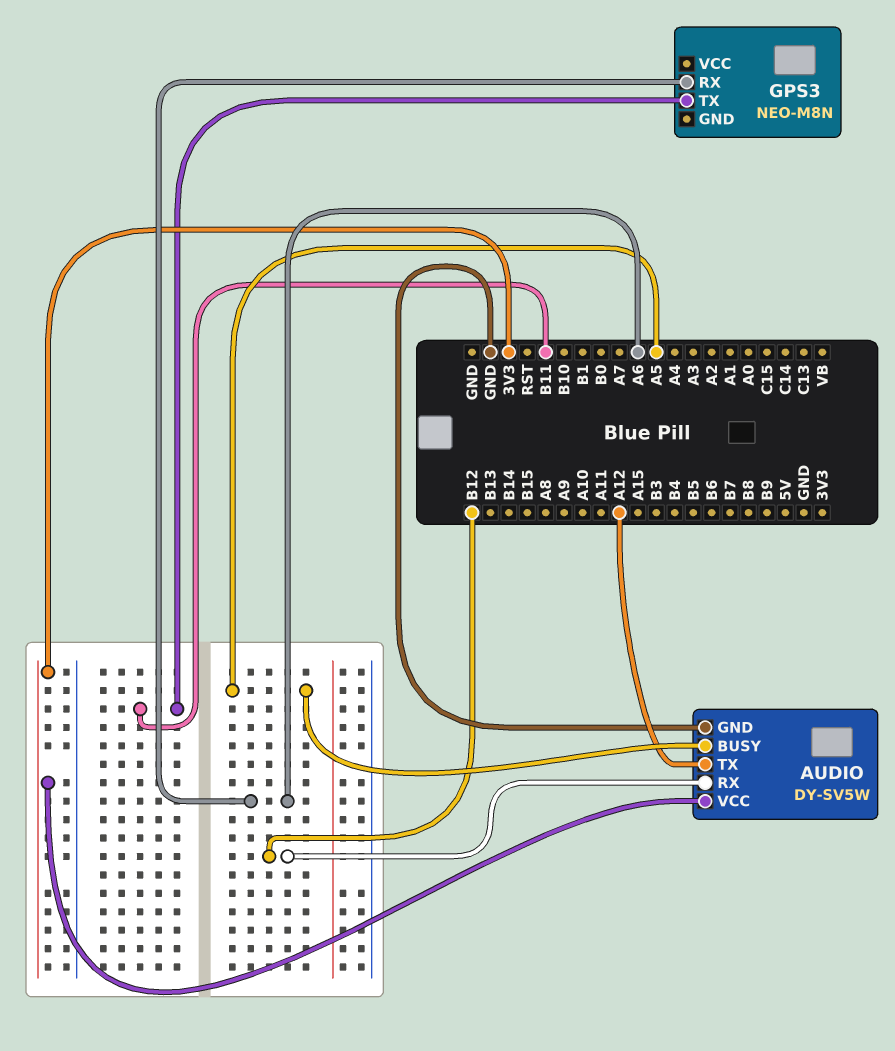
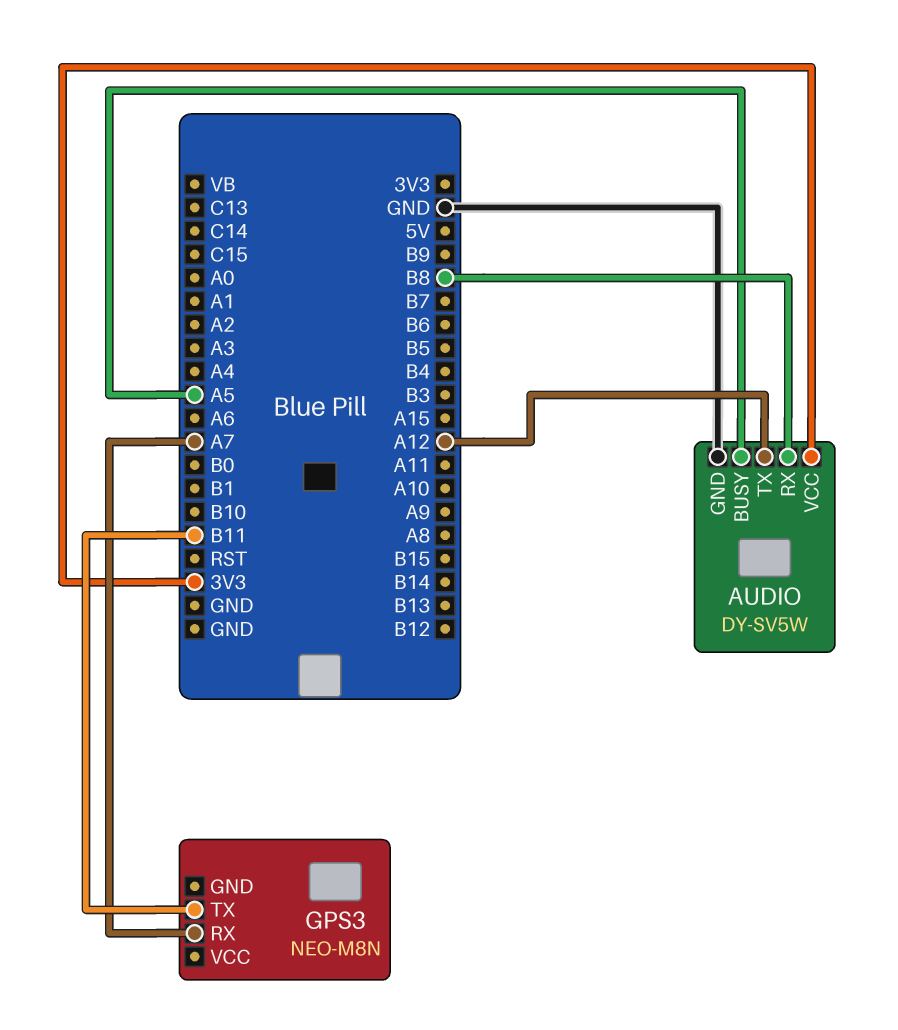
AUDIO pin RX: B12 -> B8
GPS3 pin RX: A6 -> A7

